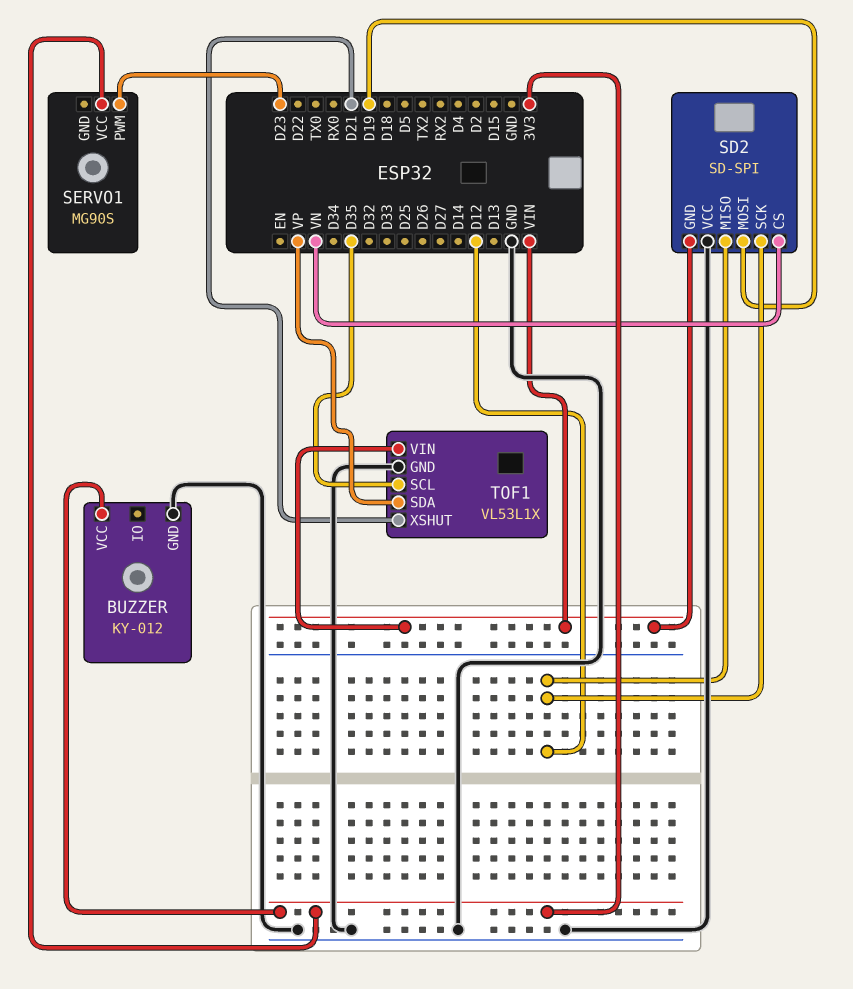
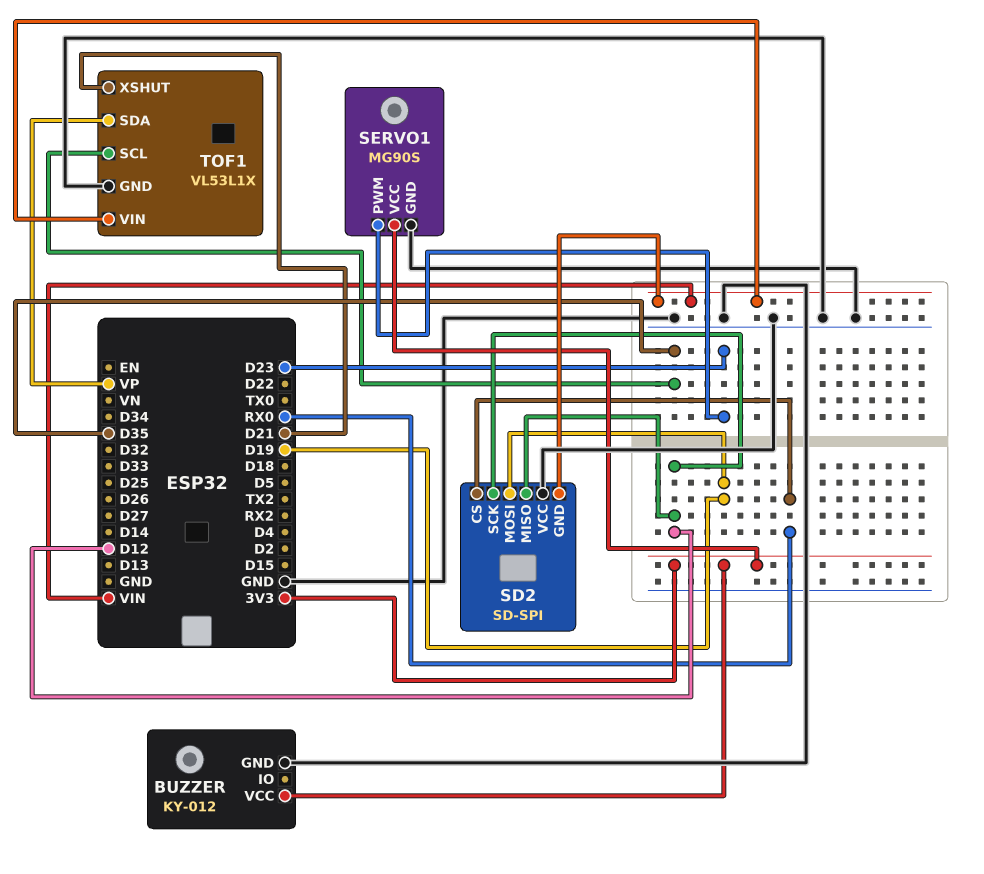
SD2 pin CS: VN -> RX0
SERVO1 pin GND: none -> GND

